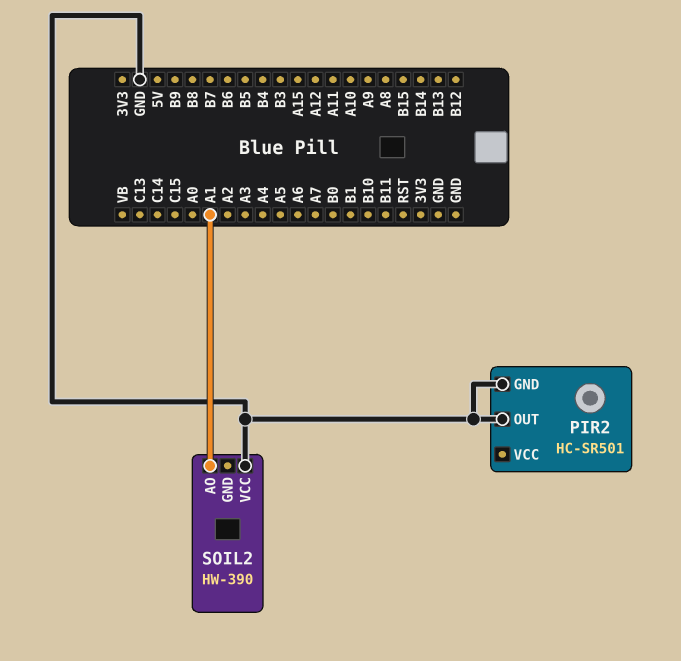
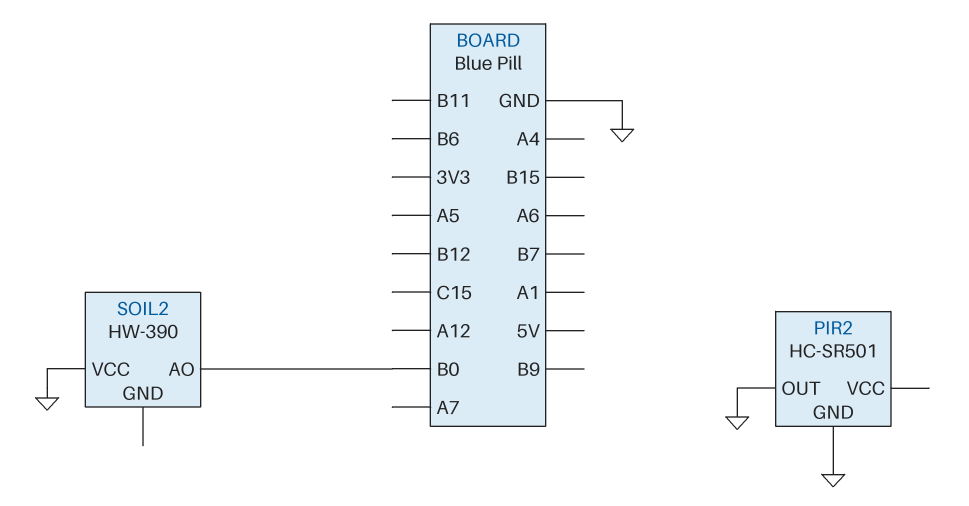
SOIL2 pin AO: A1 -> B0

